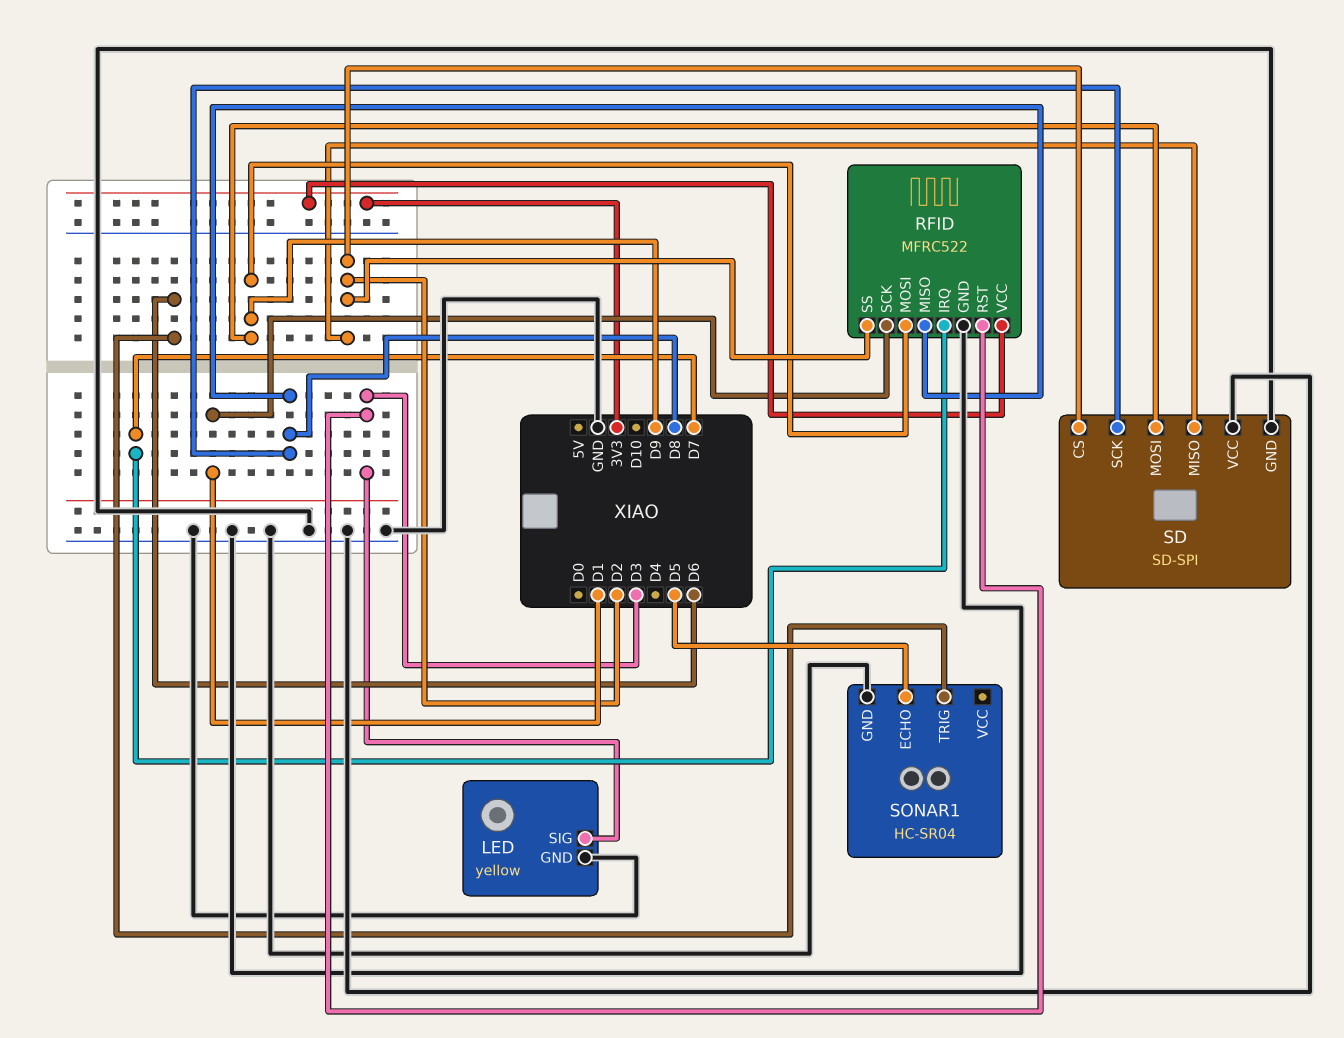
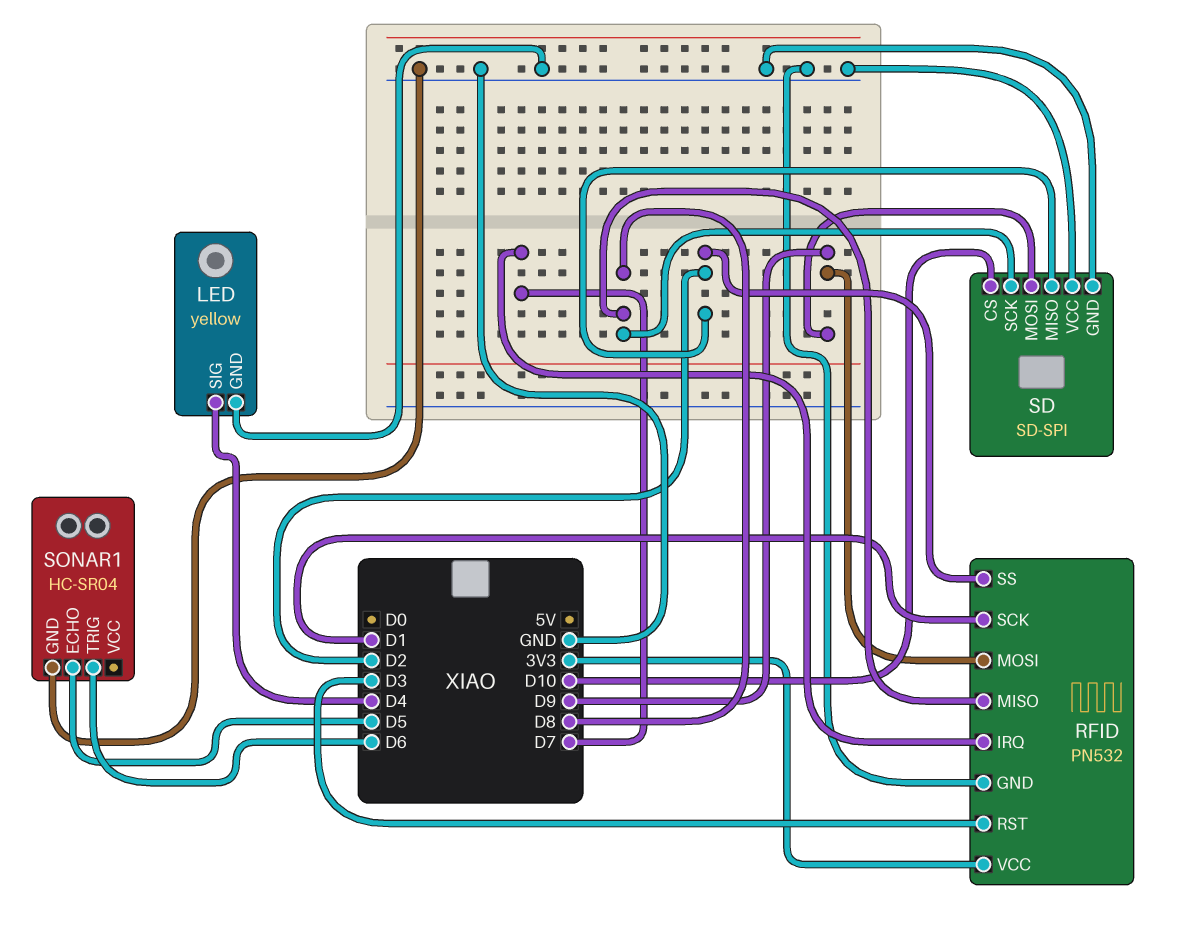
LED pin SIG: D3 -> D4
RFID: MFRC522 -> PN532
SD pin CS: D2 -> D10

